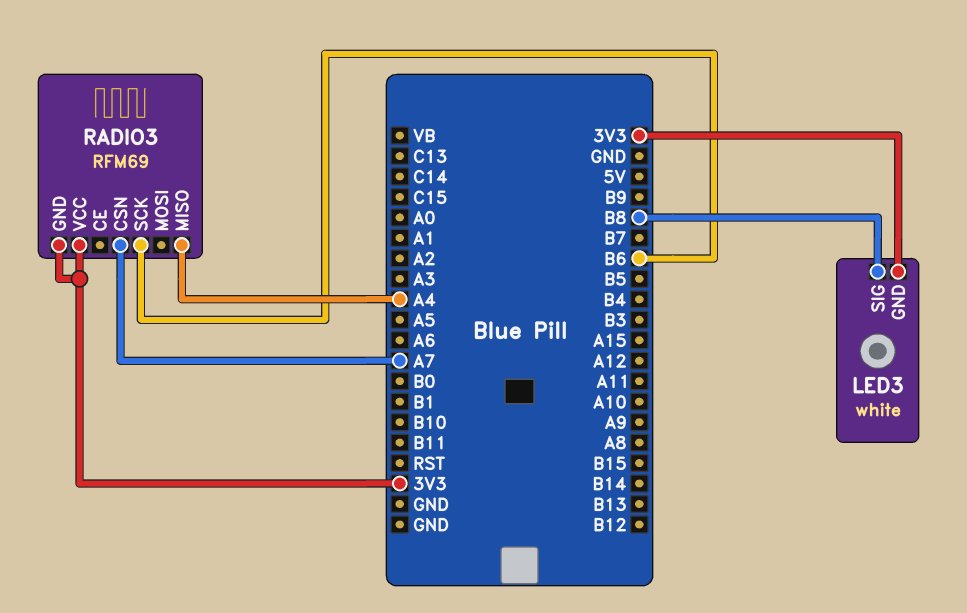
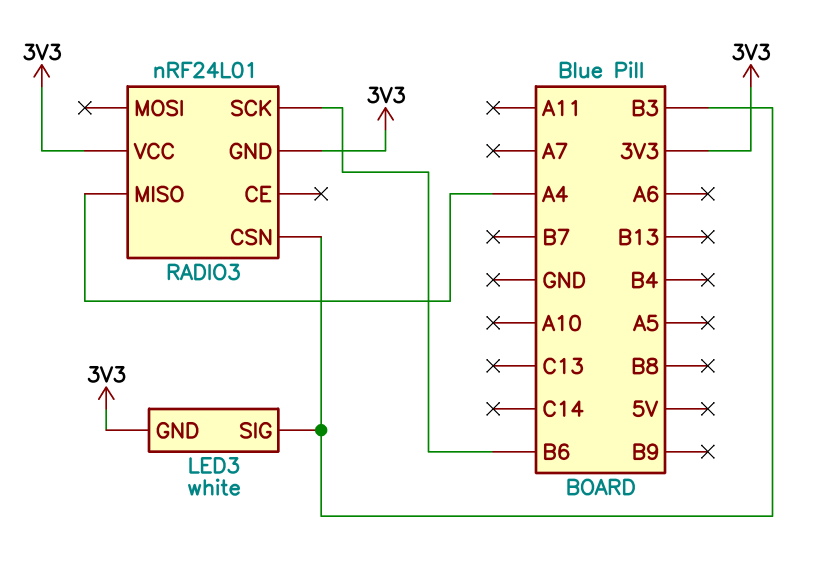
LED3 pin SIG: B8 -> B3
RADIO3: RFM69 -> nRF24L01
RADIO3 pin CSN: A7 -> B3

